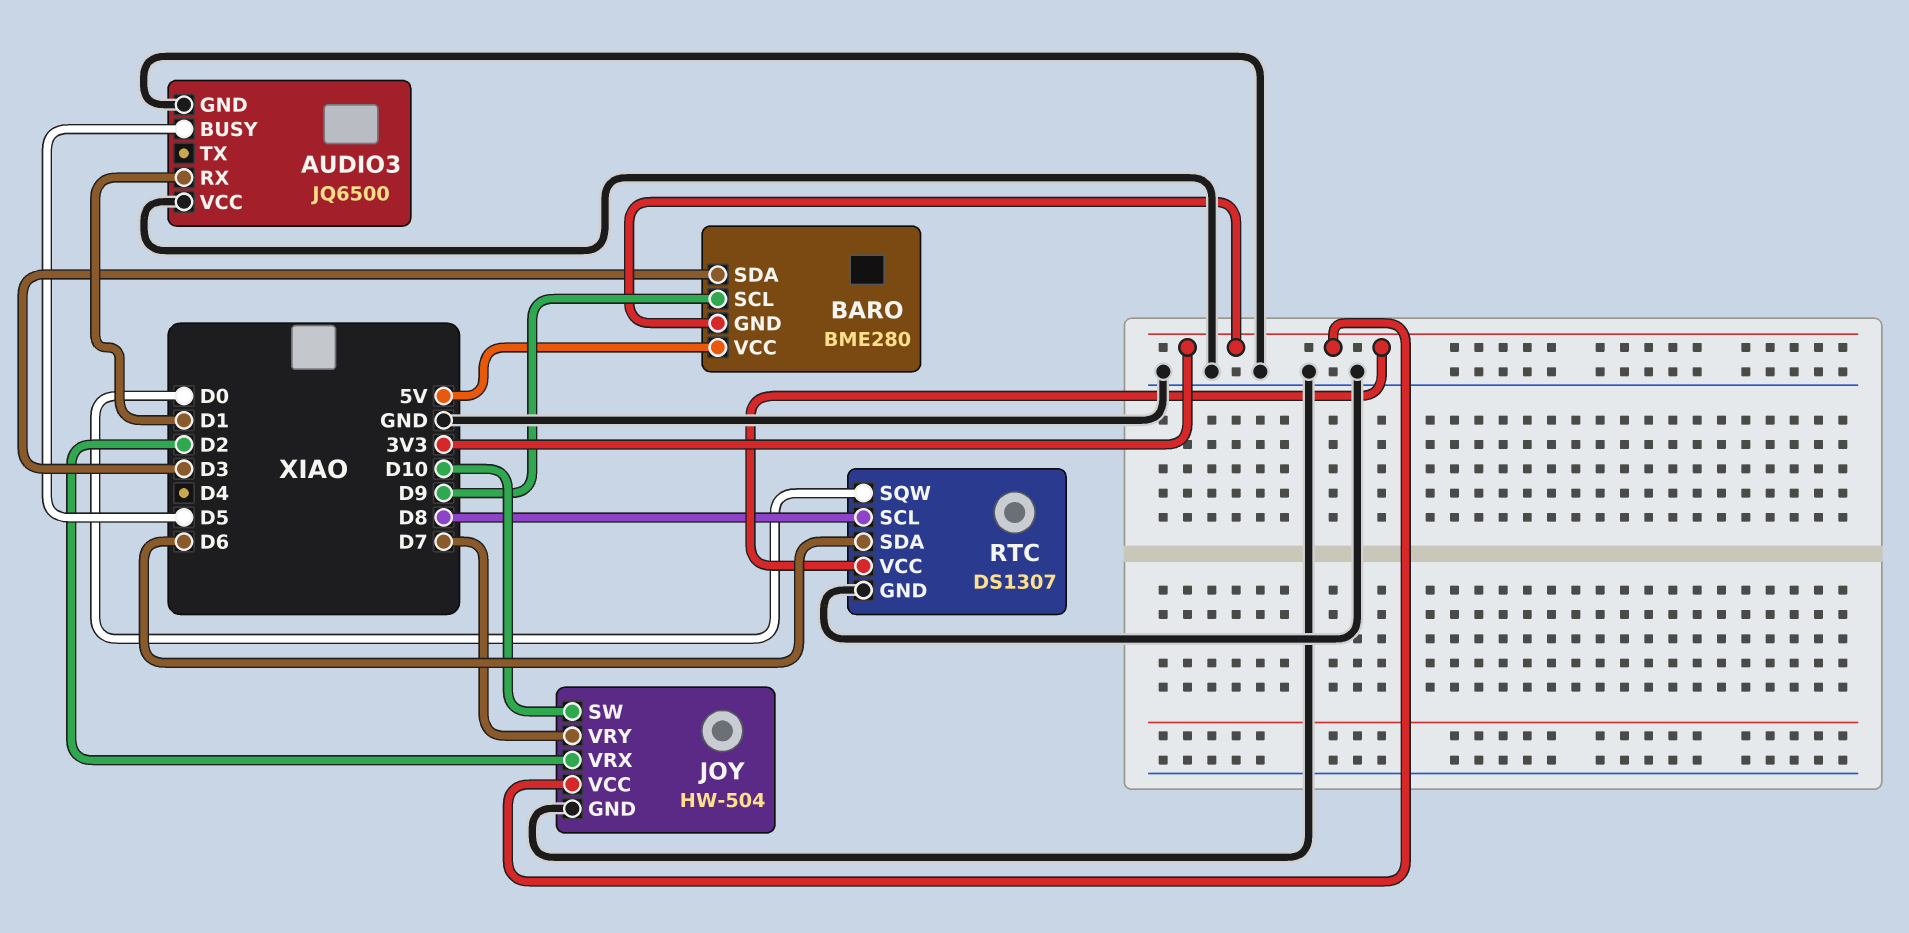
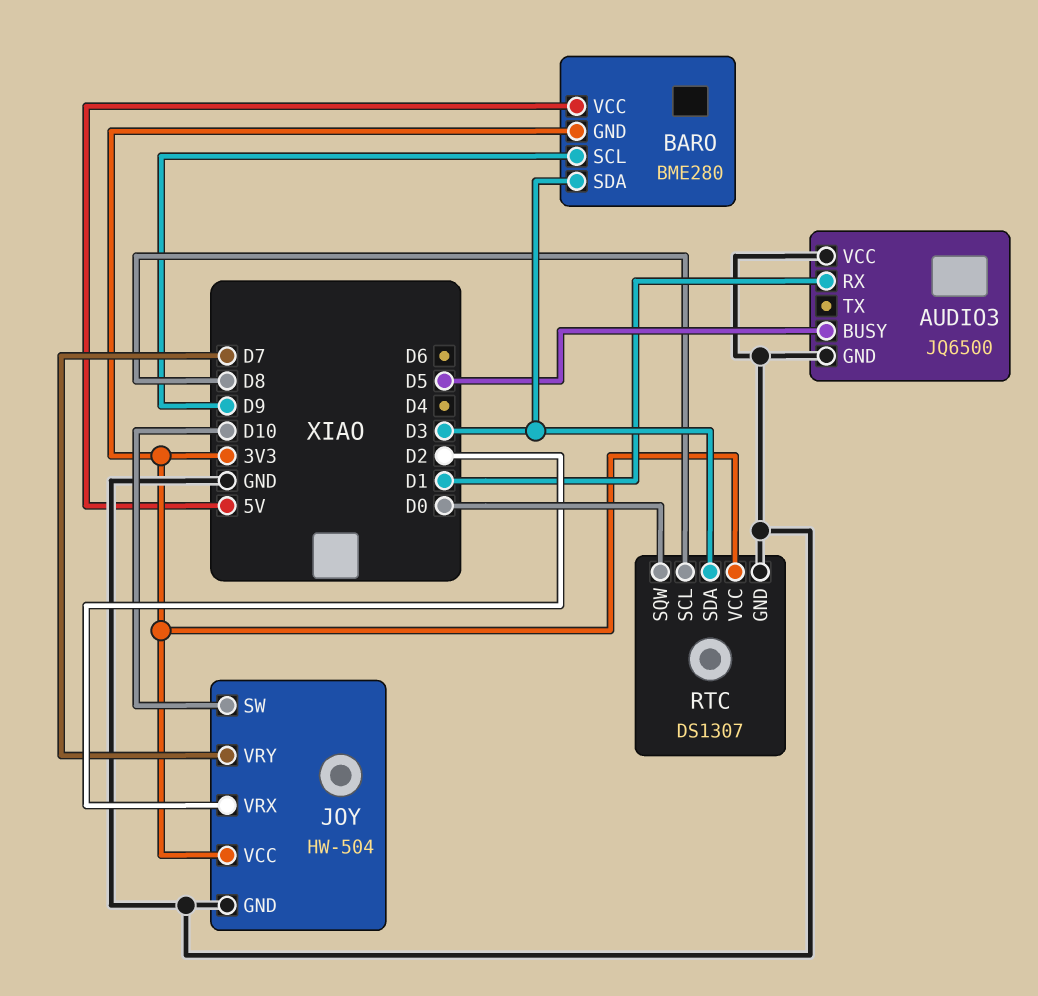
RTC pin SDA: D6 -> D3

